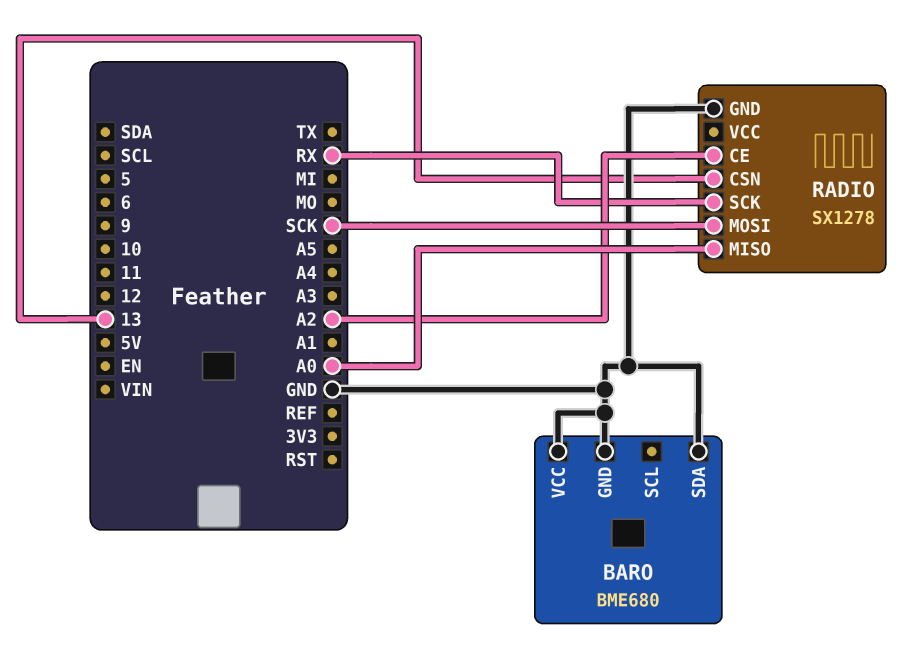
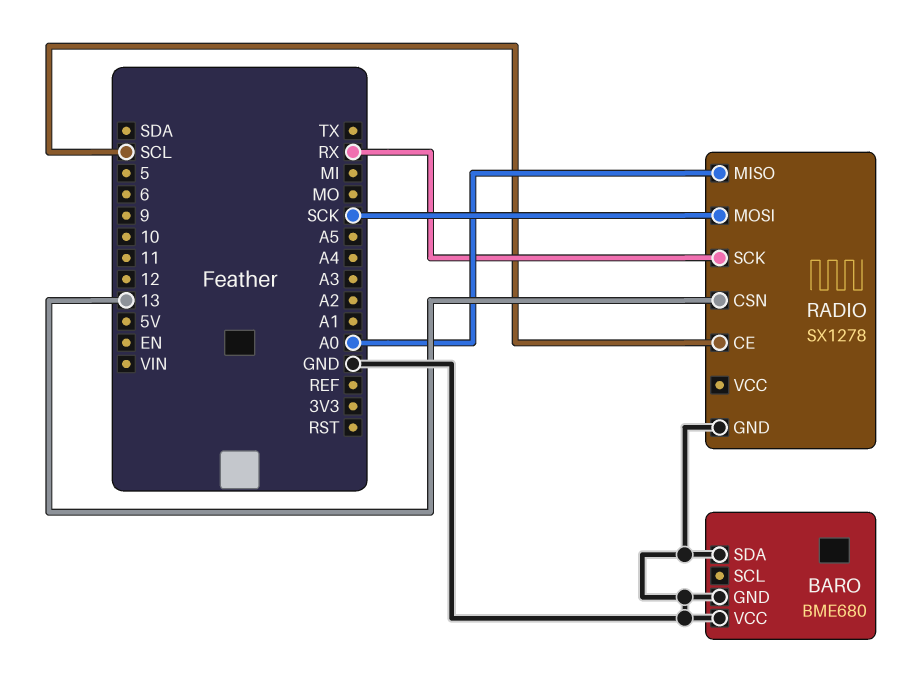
RADIO pin CE: A2 -> SCL

